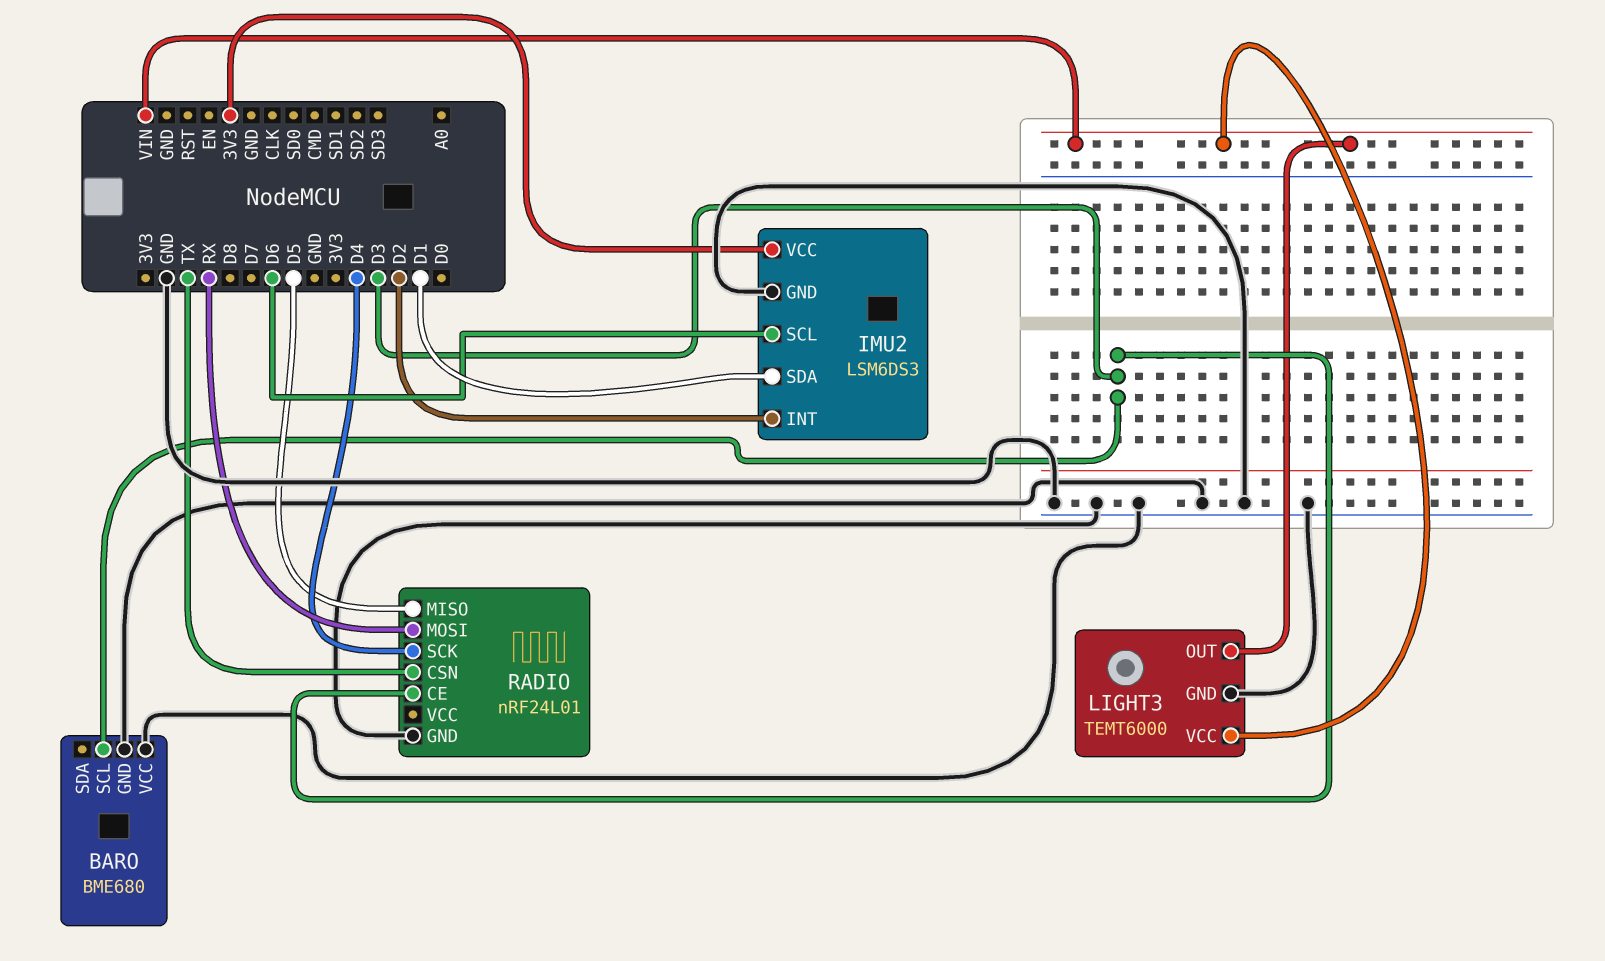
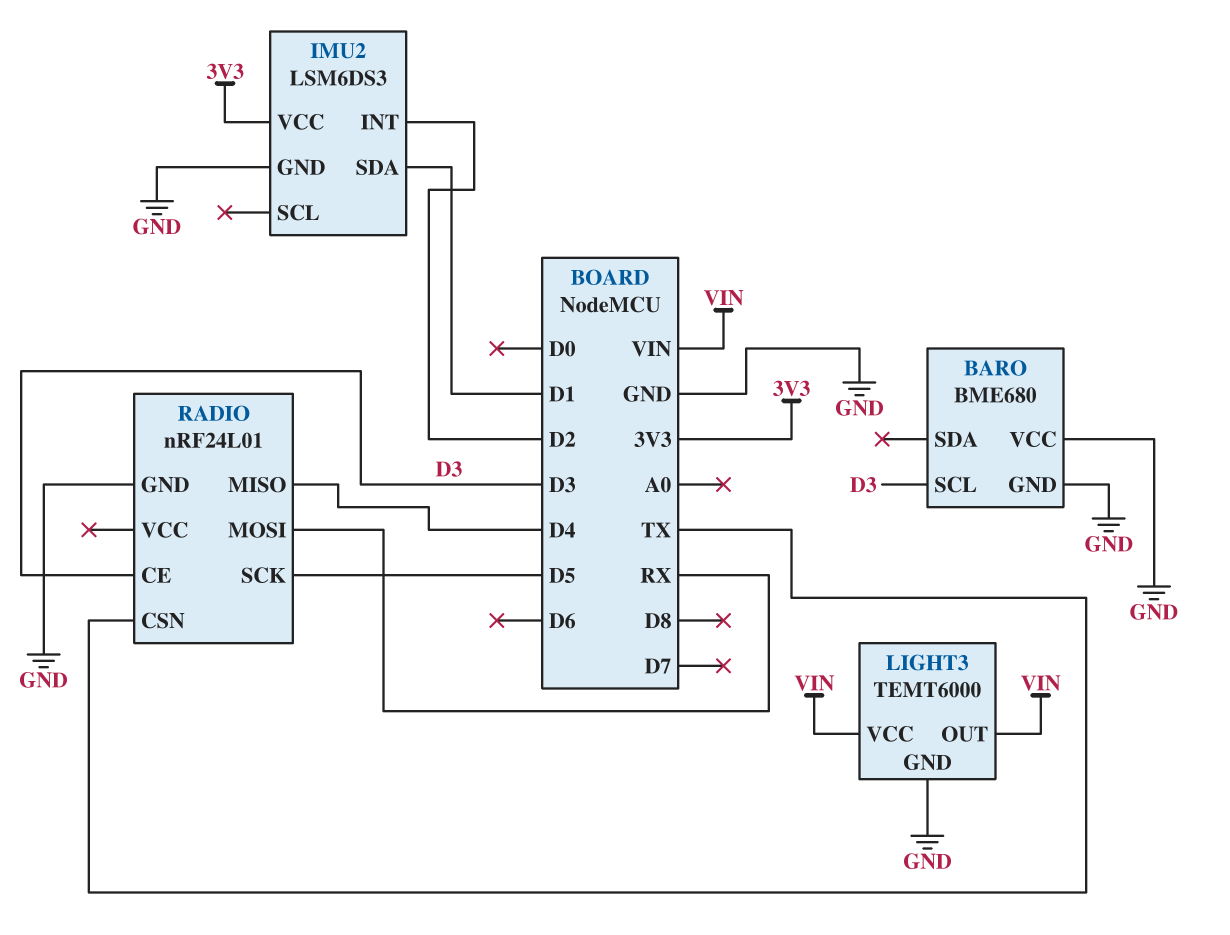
IMU2 pin SCL: D6 -> none
RADIO pin MISO: D5 -> D4
RADIO pin SCK: D4 -> D5

